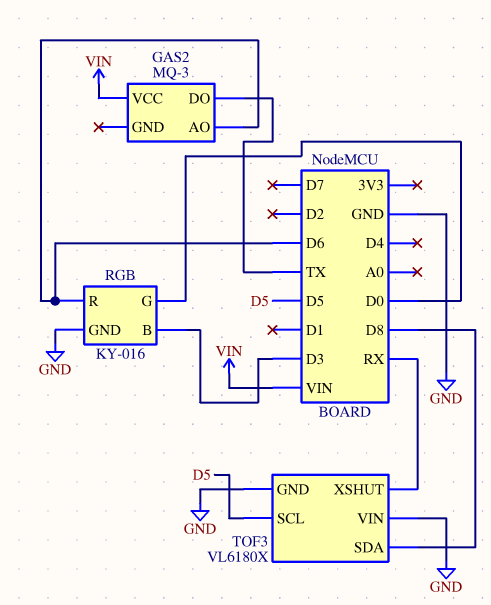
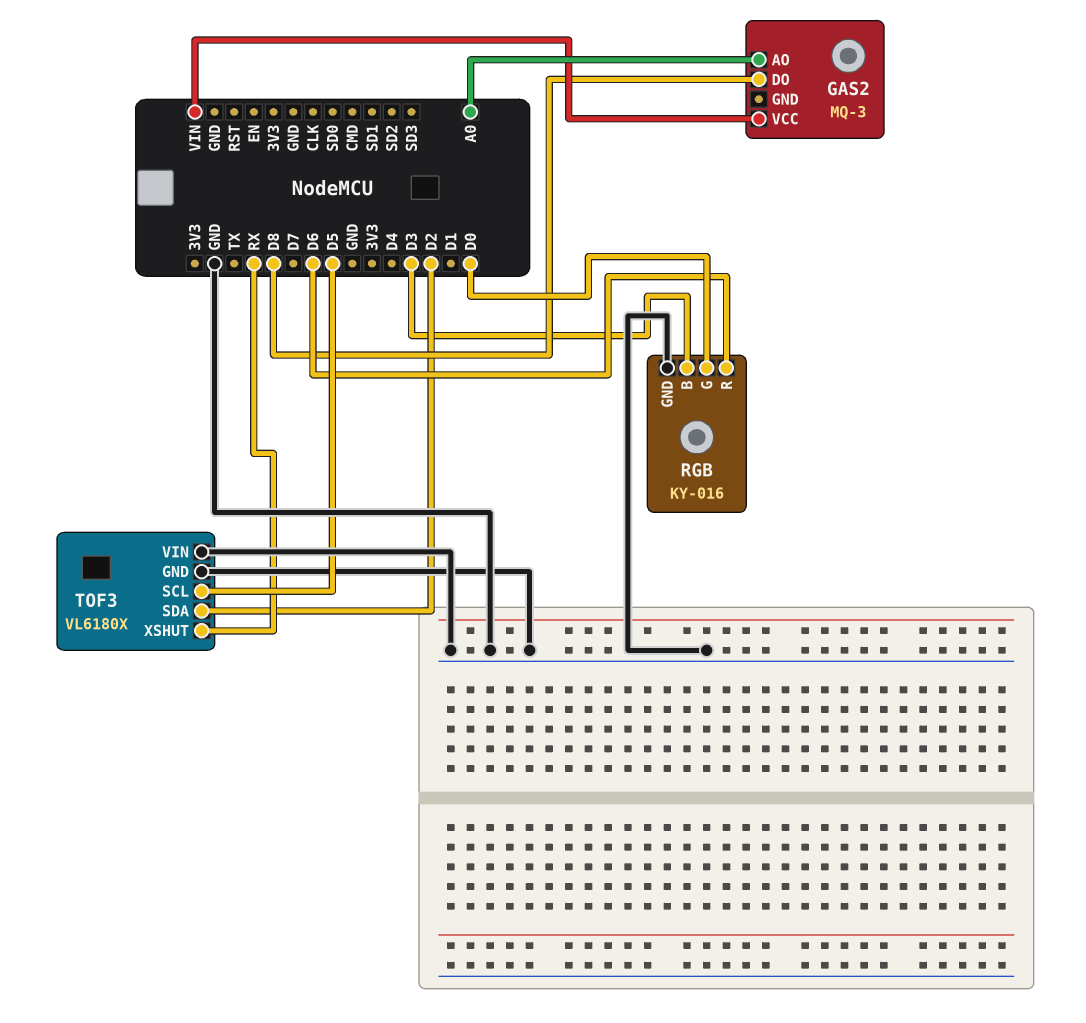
GAS2 pin AO: D6 -> A0
GAS2 pin DO: TX -> D8
TOF3 pin SDA: D8 -> D2

